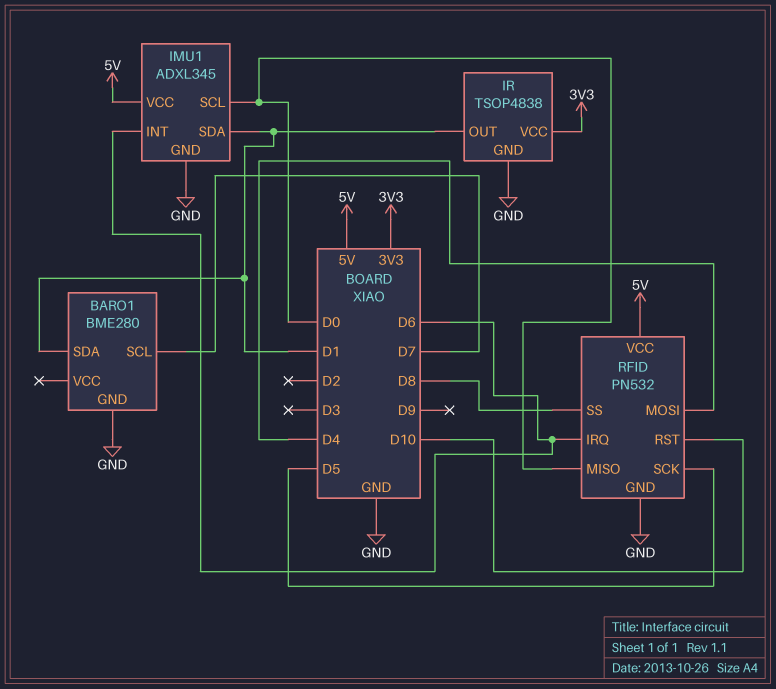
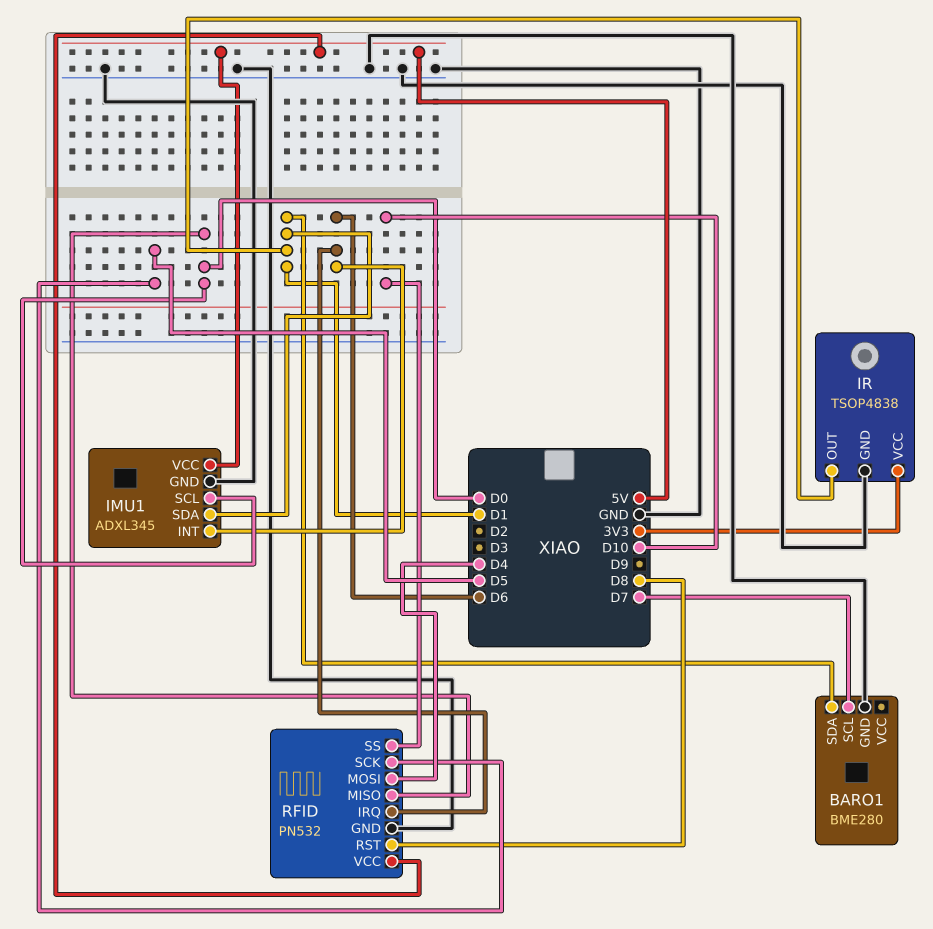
RFID pin RST: D10 -> D8
RFID pin SS: D8 -> D10

